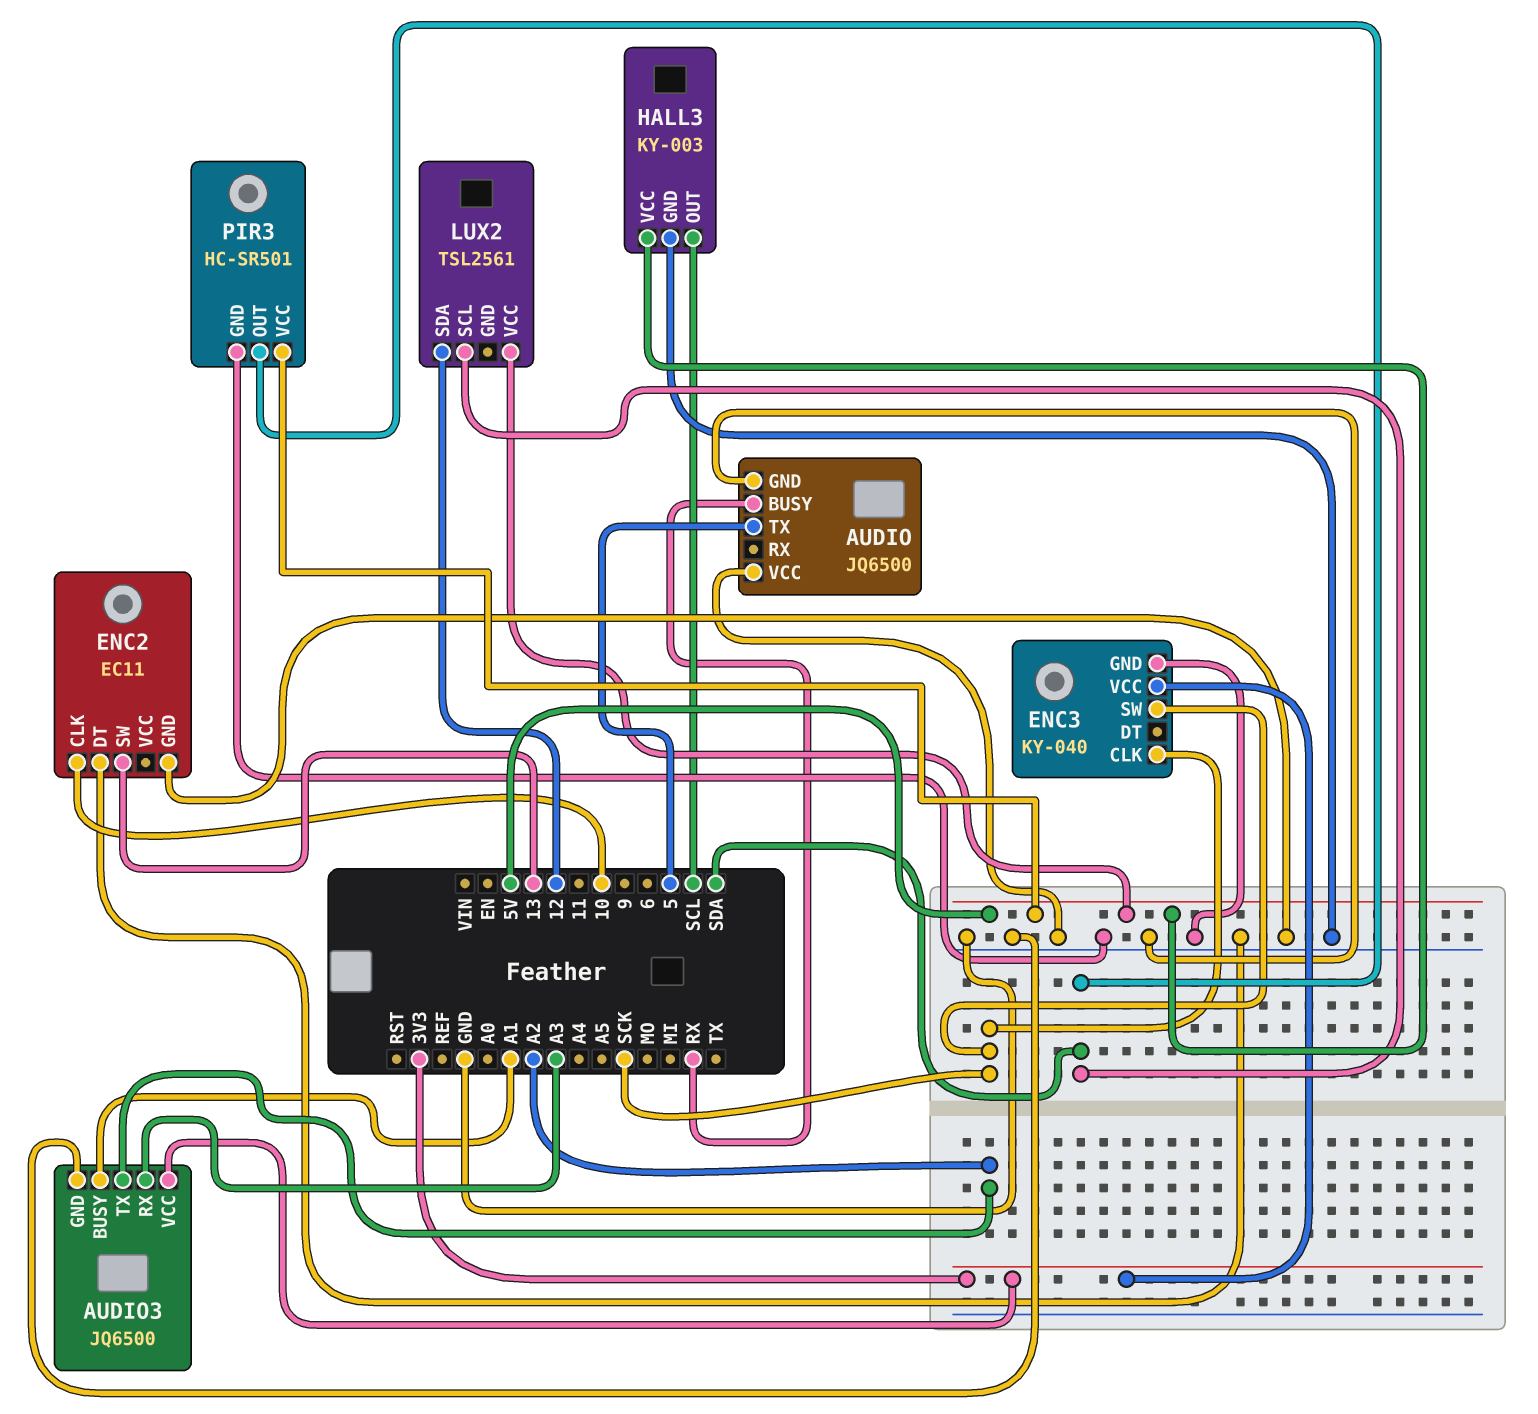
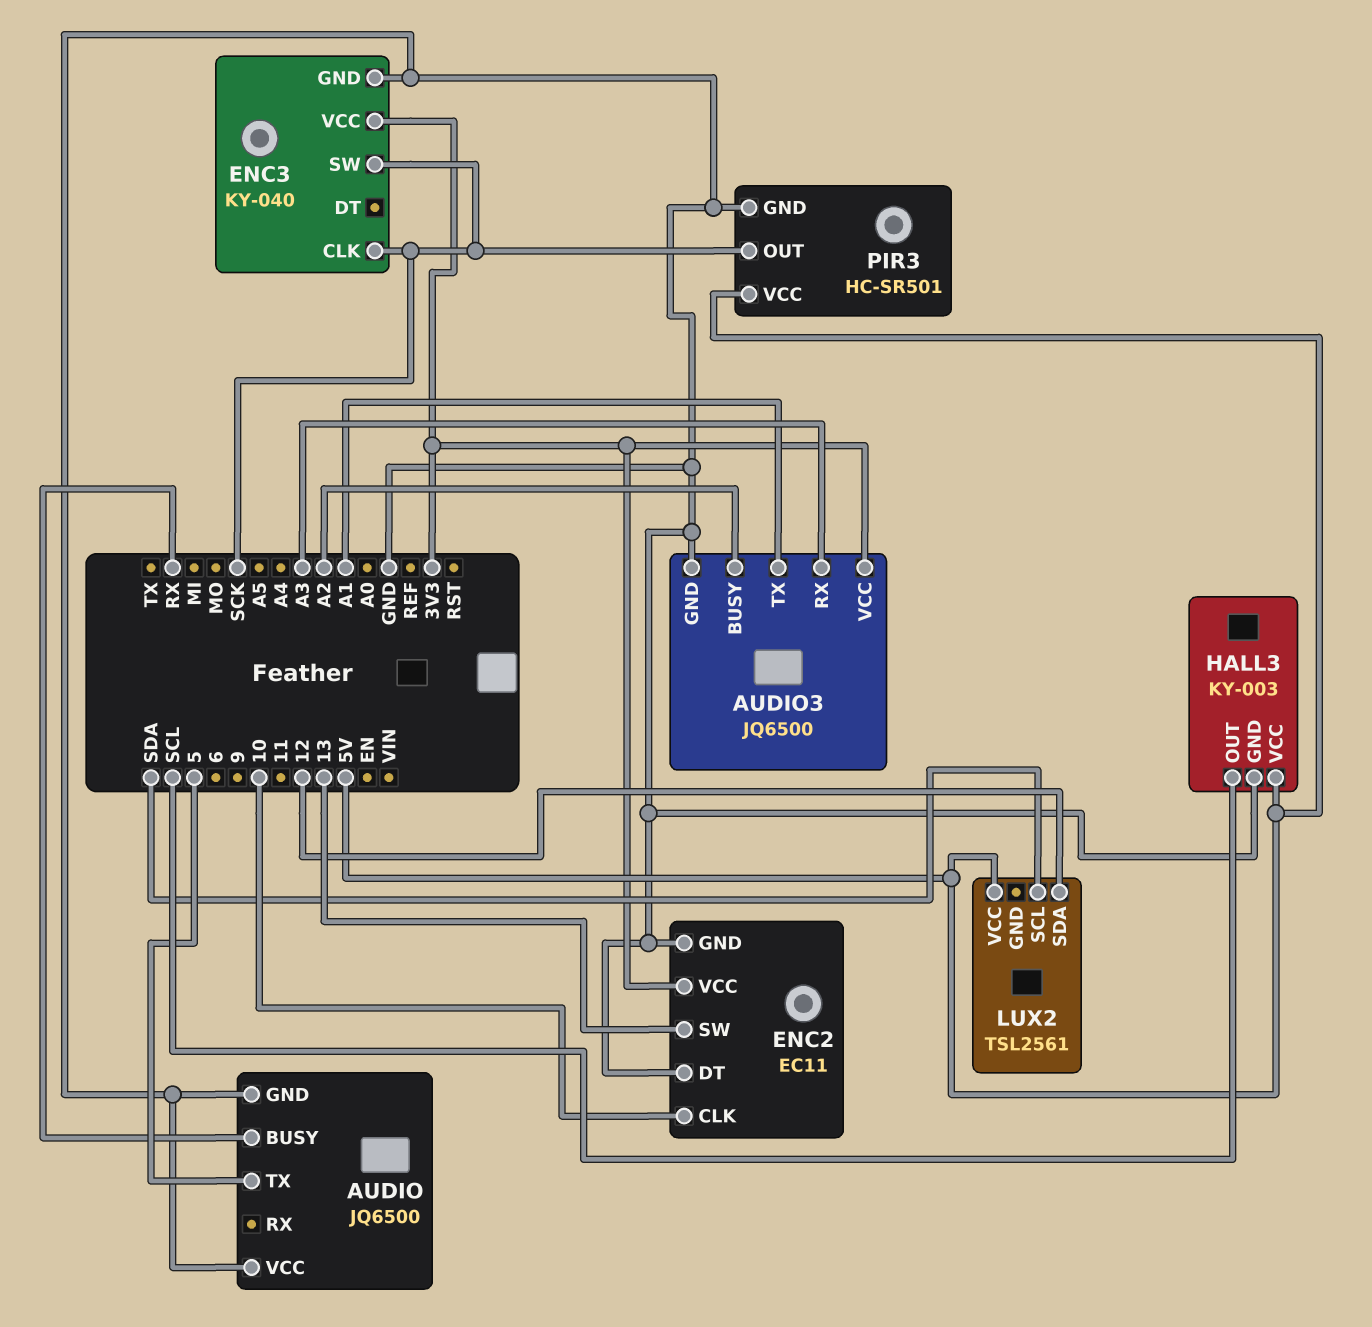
AUDIO3 pin BUSY: A1 -> A2
AUDIO3 pin TX: A2 -> A1
ENC2 pin VCC: none -> 3V3
PIR3 pin OUT: SDA -> SCK

